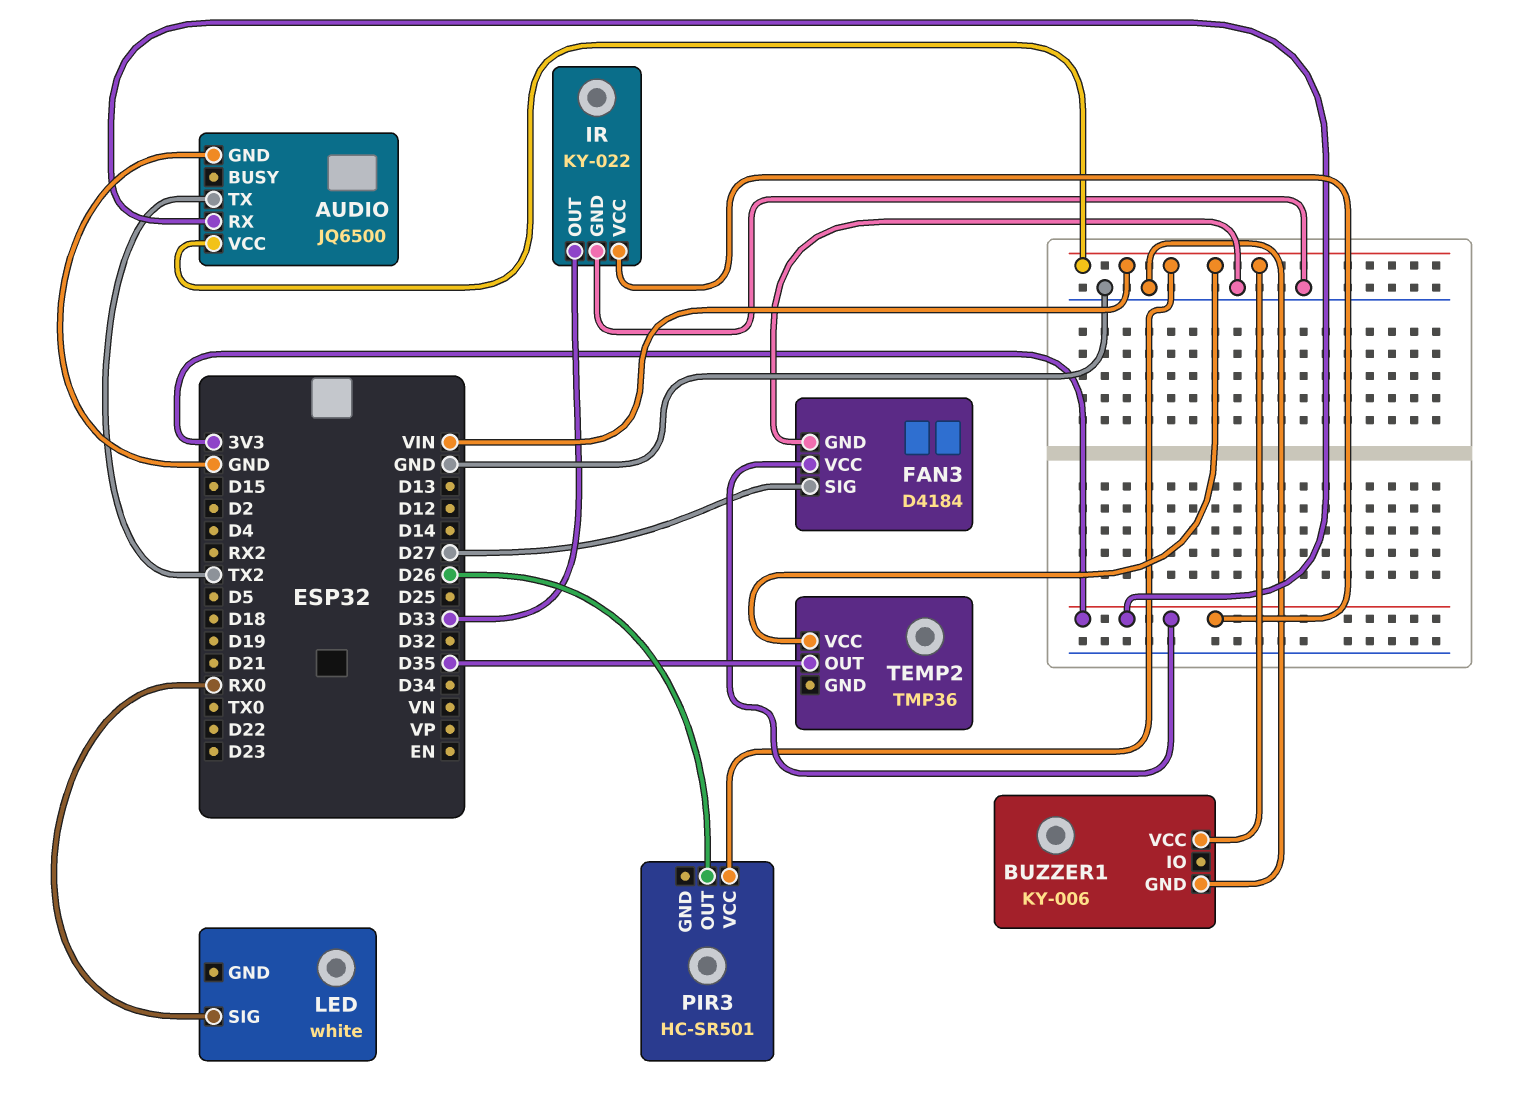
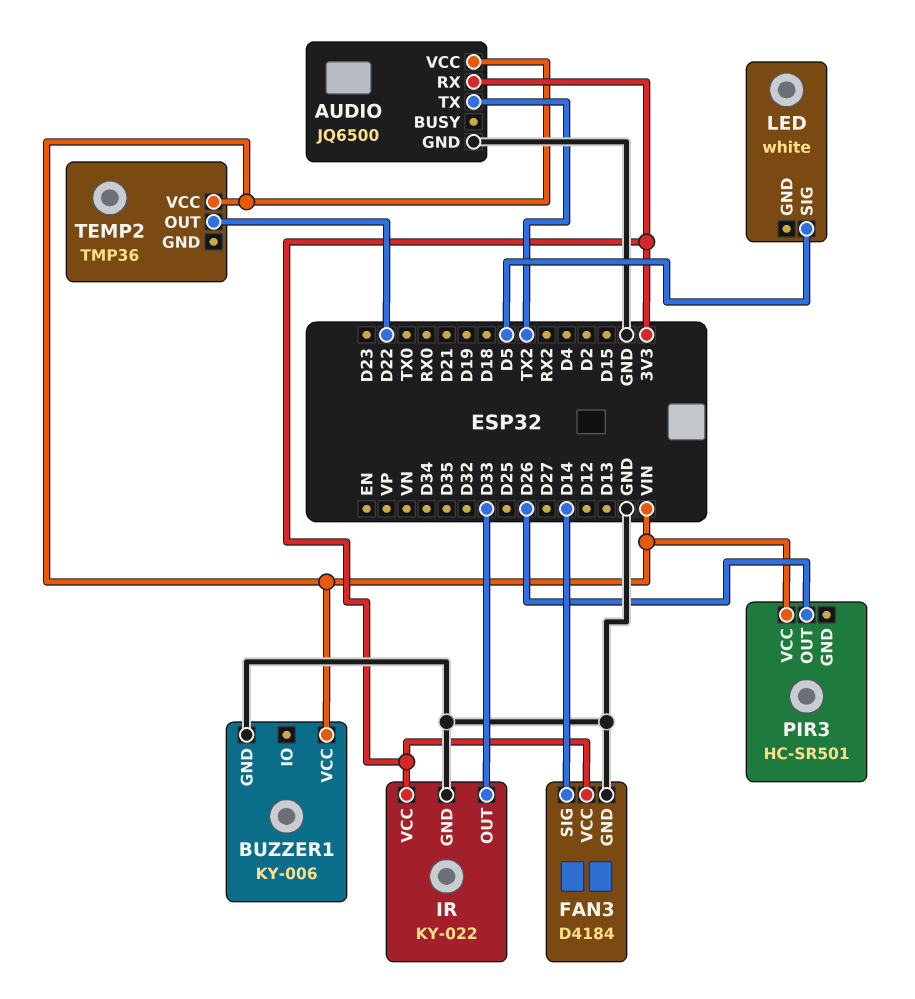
FAN3 pin SIG: D27 -> D14
LED pin SIG: RX0 -> D5
TEMP2 pin OUT: D35 -> D22

